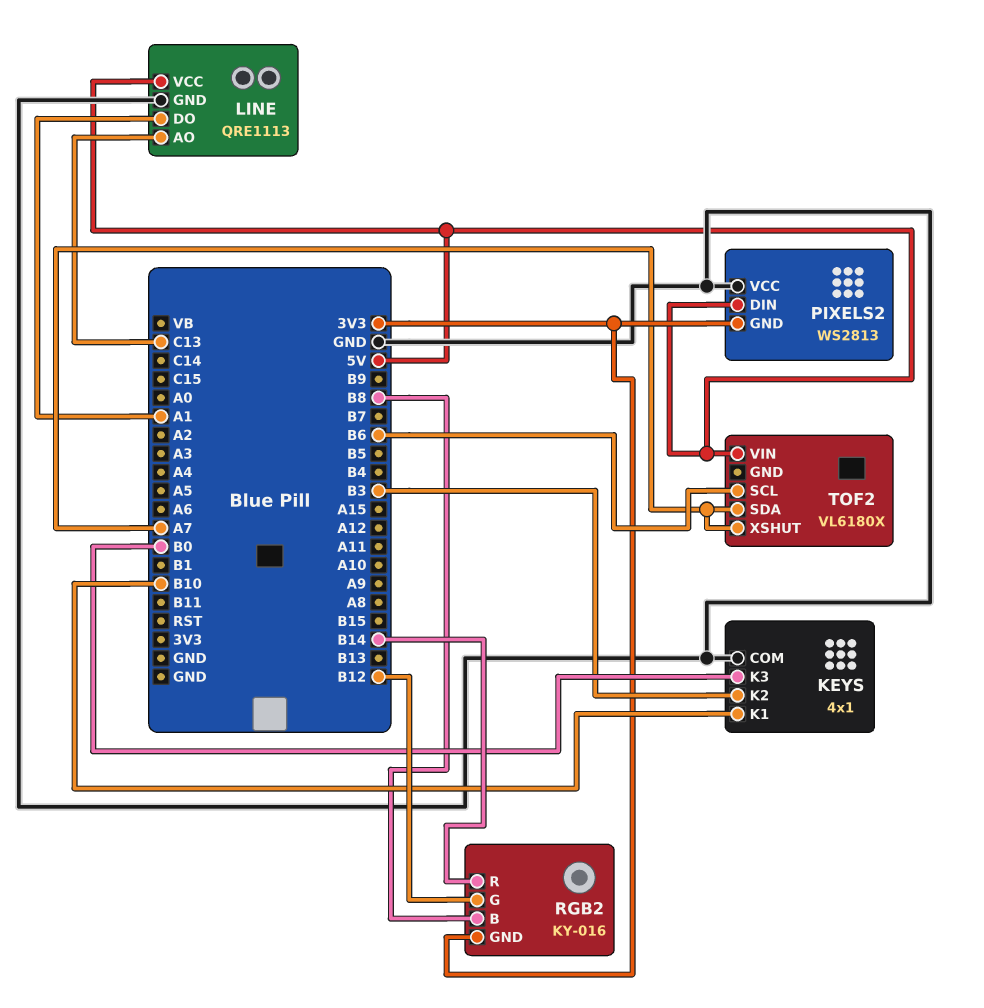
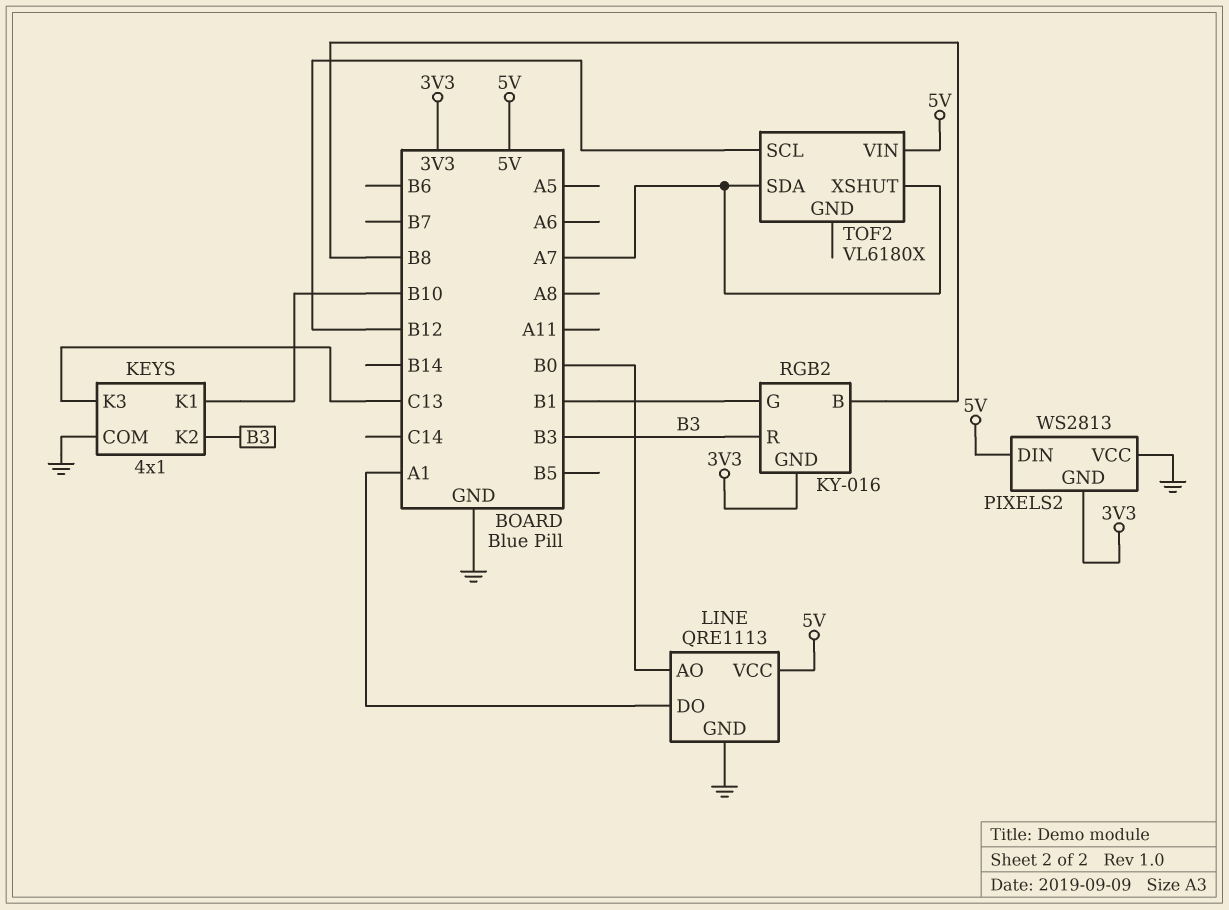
KEYS pin K3: B0 -> C13
LINE pin AO: C13 -> B0
RGB2 pin G: B12 -> B1
RGB2 pin R: B14 -> B3
TOF2 pin SCL: B6 -> B12

